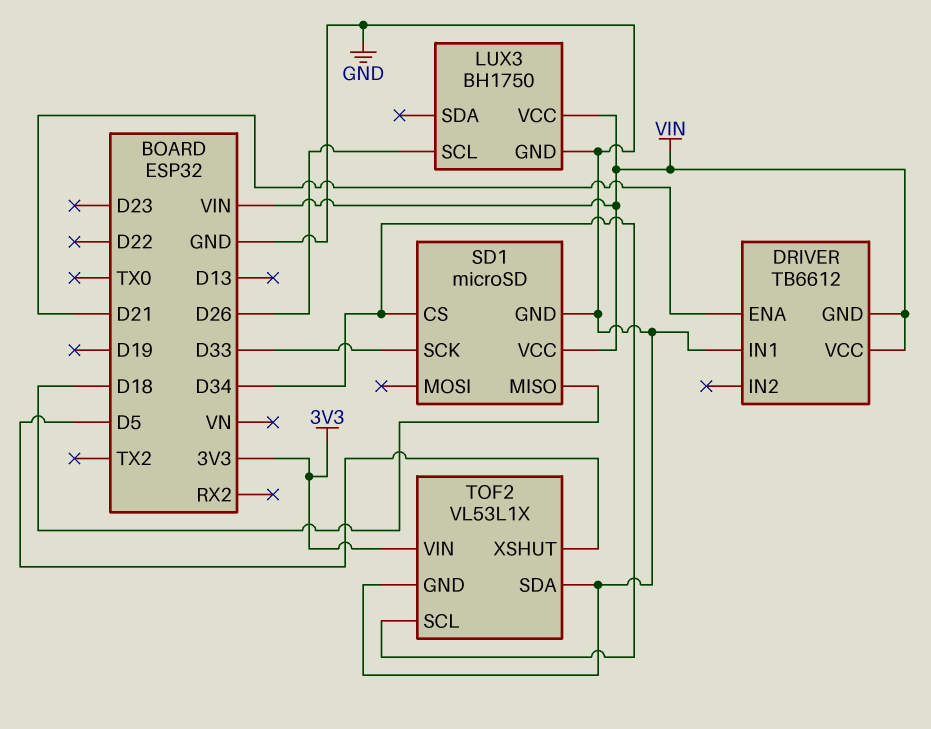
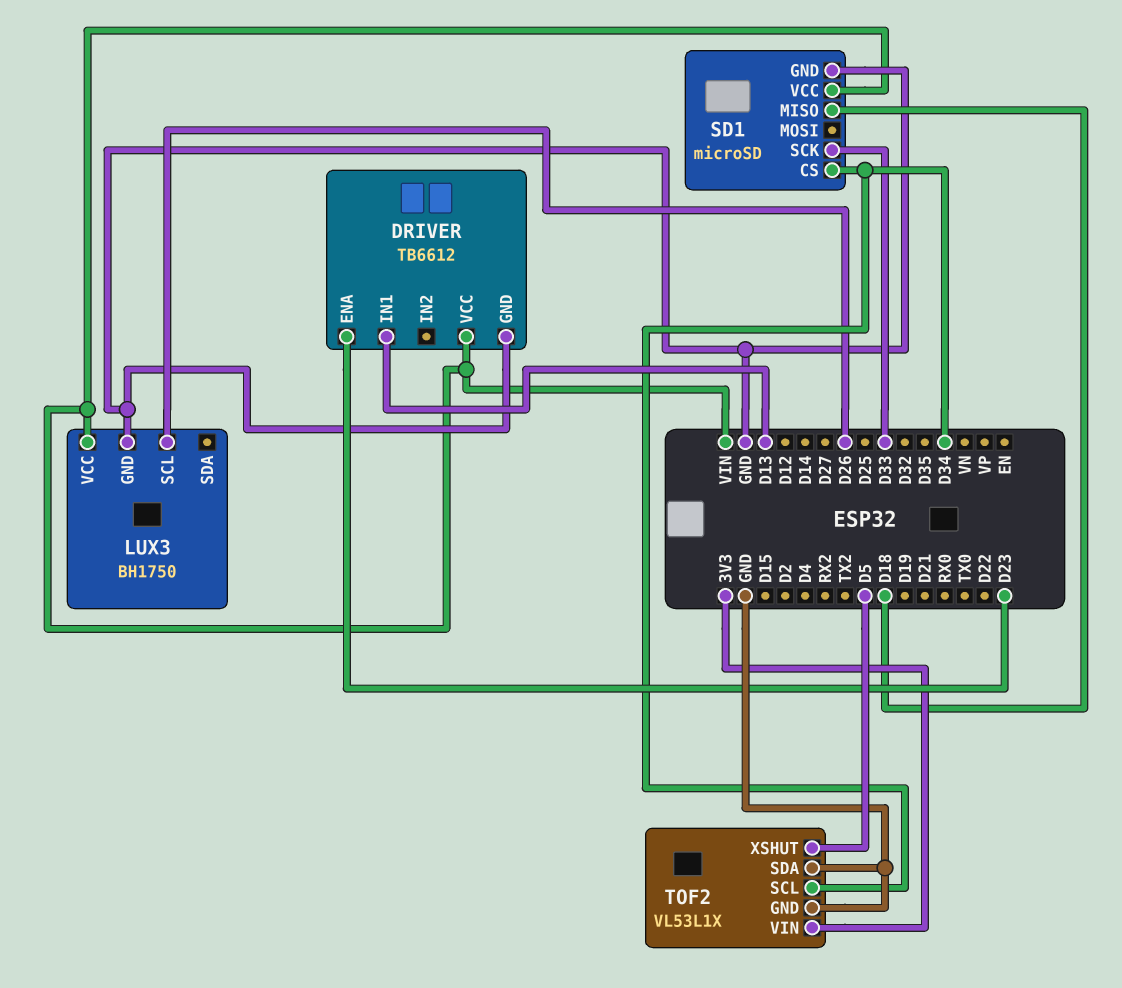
DRIVER pin ENA: D21 -> D23
DRIVER pin GND: VIN -> GND
DRIVER pin IN1: GND -> D13

